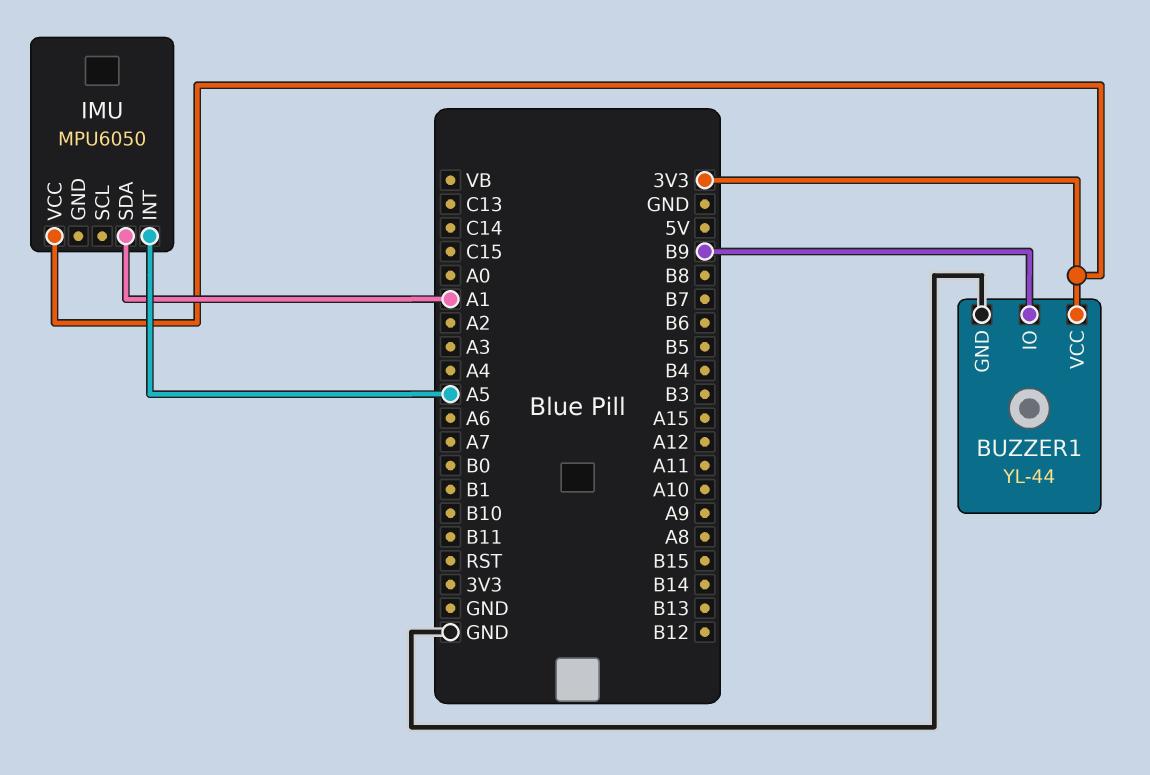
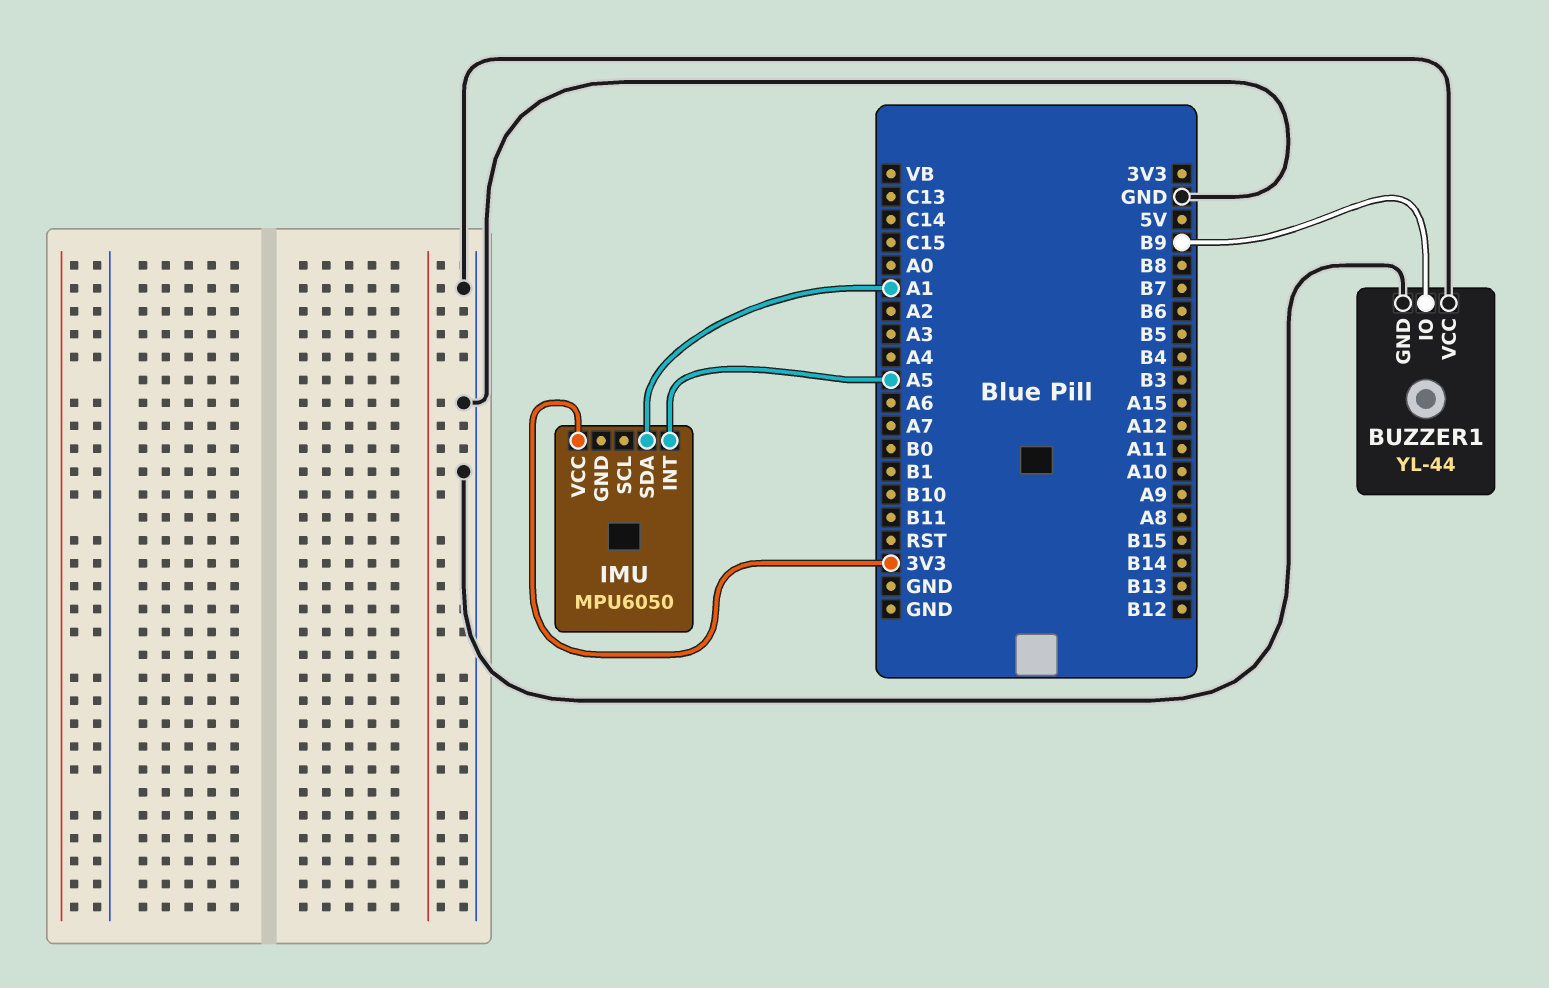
BUZZER1 pin VCC: 3V3 -> GND

